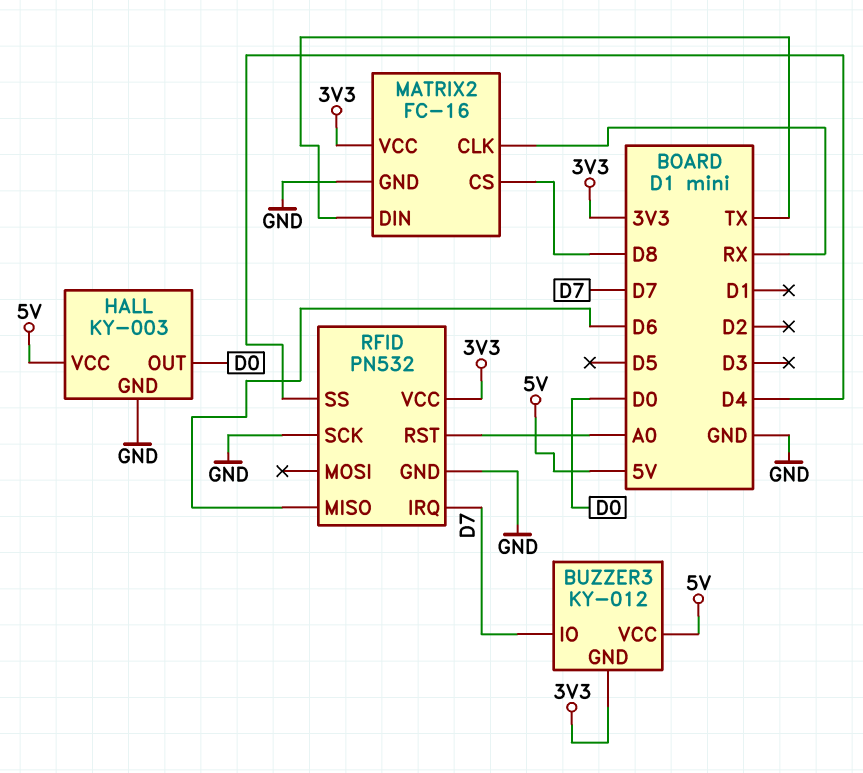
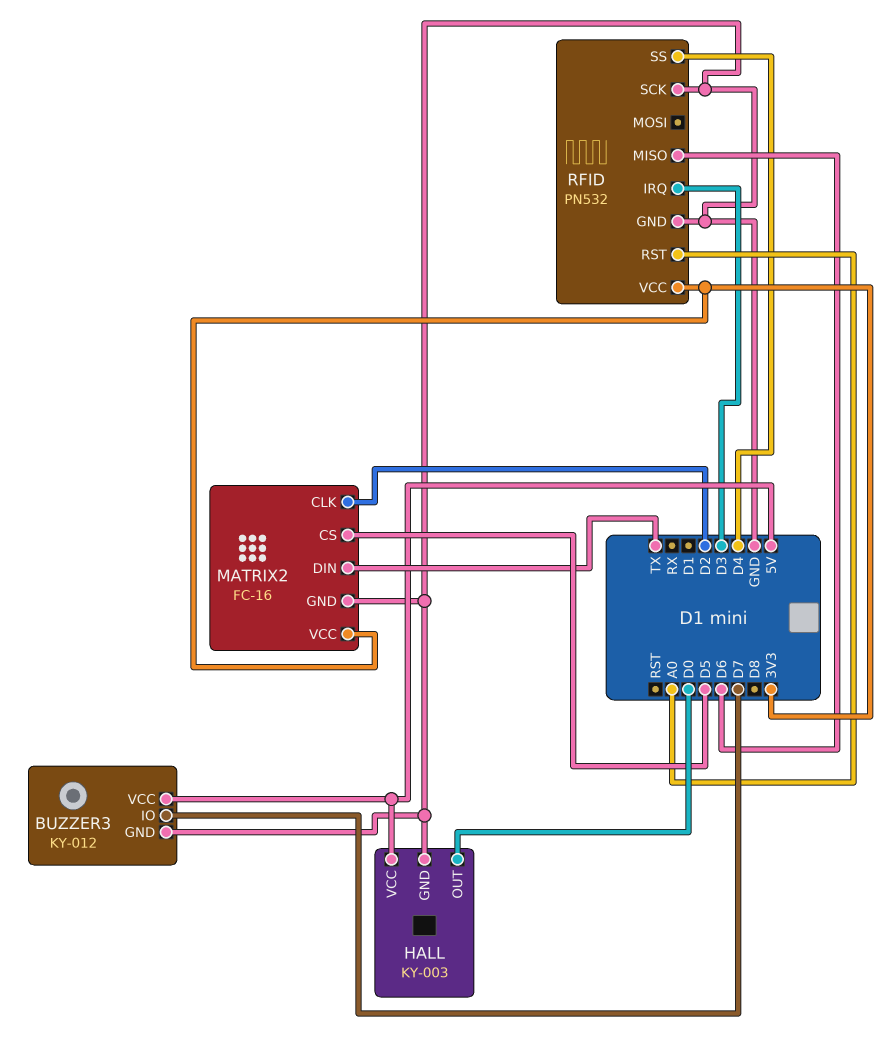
BUZZER3 pin GND: 3V3 -> GND
MATRIX2 pin CLK: RX -> D2
MATRIX2 pin CS: D8 -> D5
RFID pin IRQ: D7 -> D3

